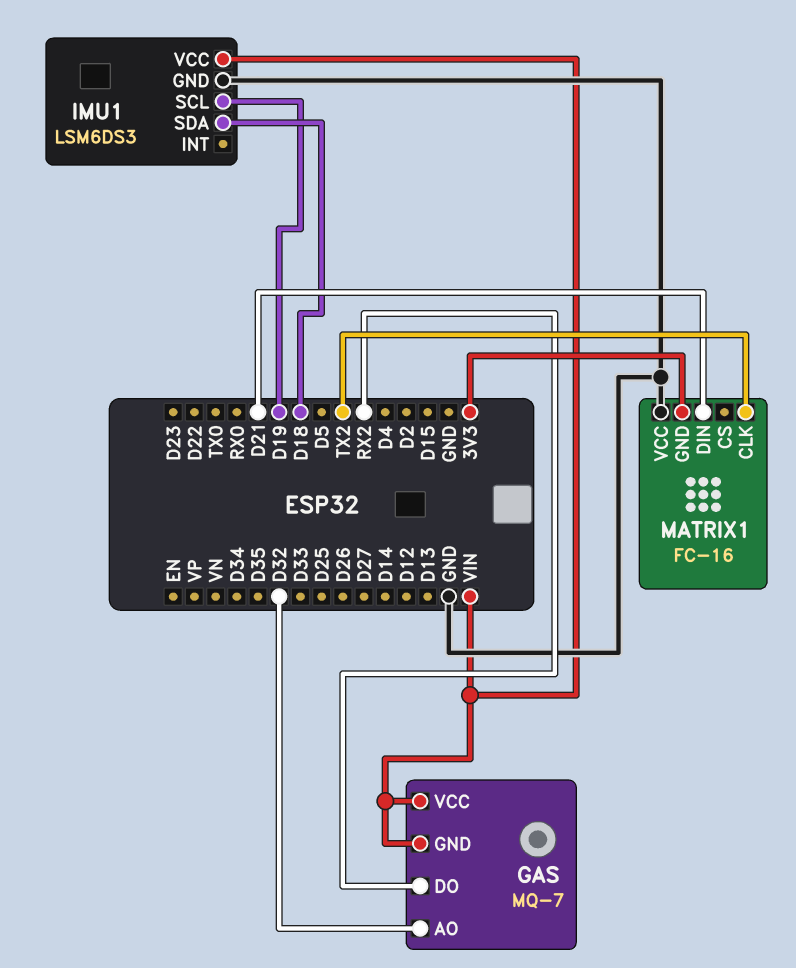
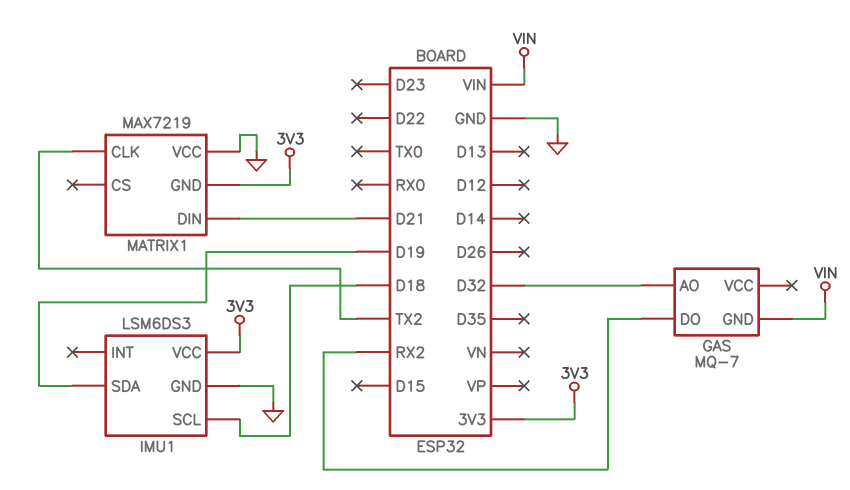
GAS pin VCC: VIN -> none
IMU1 pin SCL: D19 -> D18
IMU1 pin SDA: D18 -> D19
IMU1 pin VCC: VIN -> 3V3
MATRIX1: FC-16 -> MAX7219

